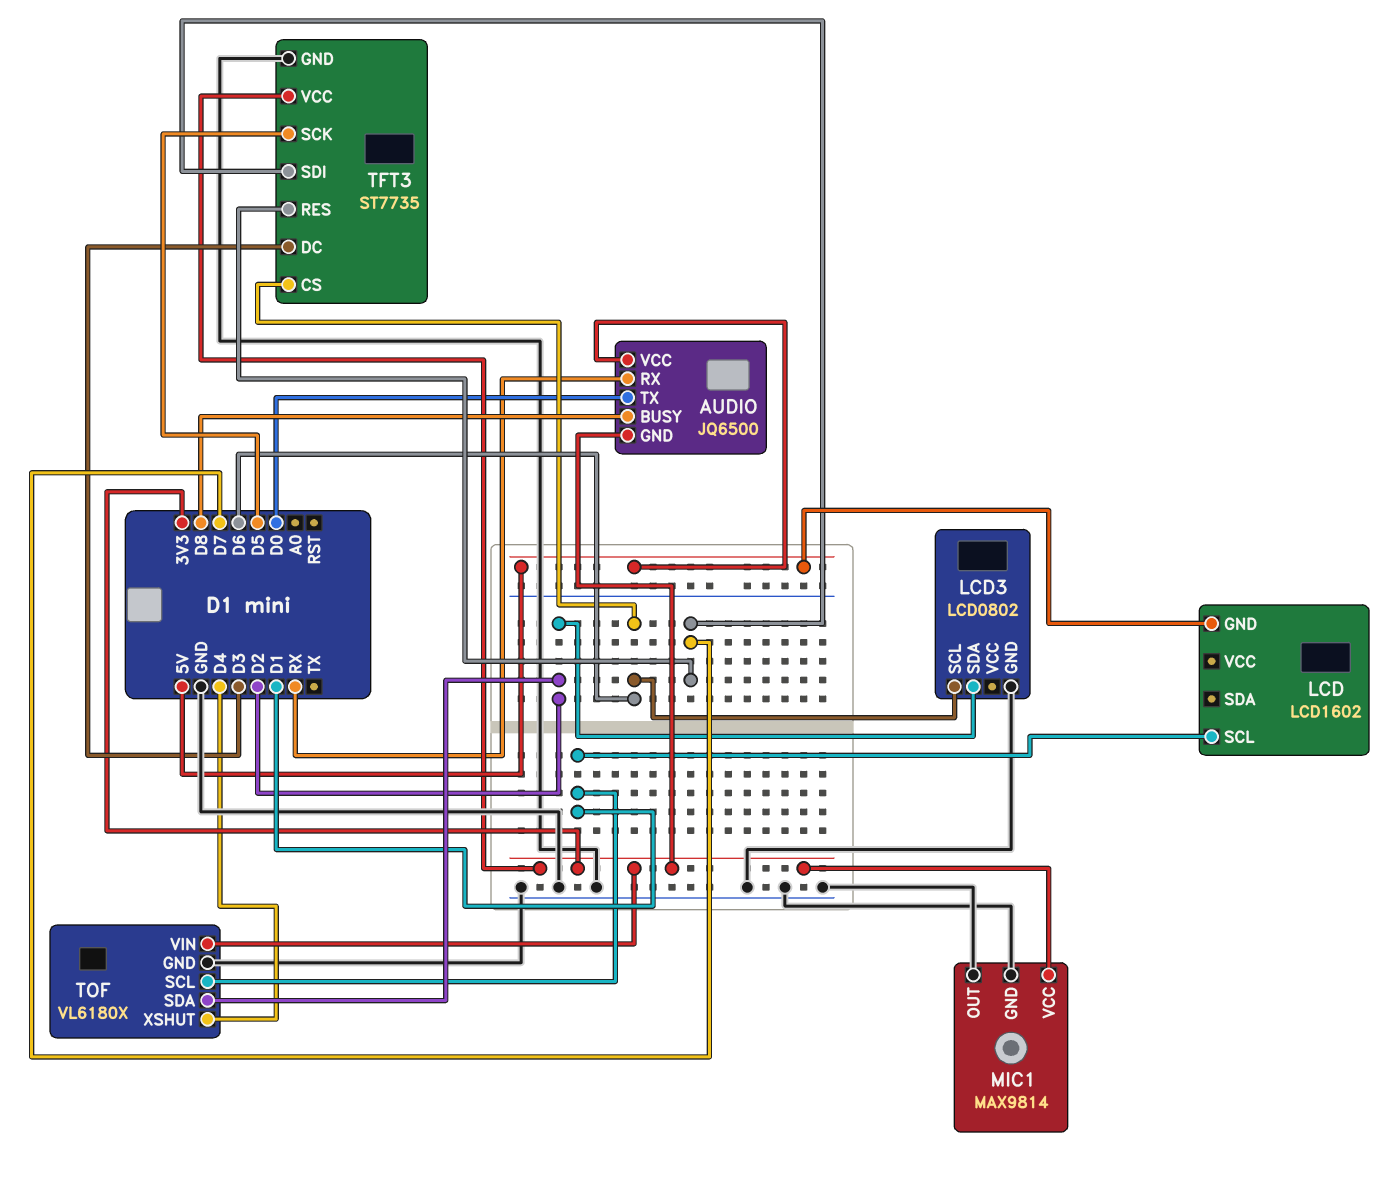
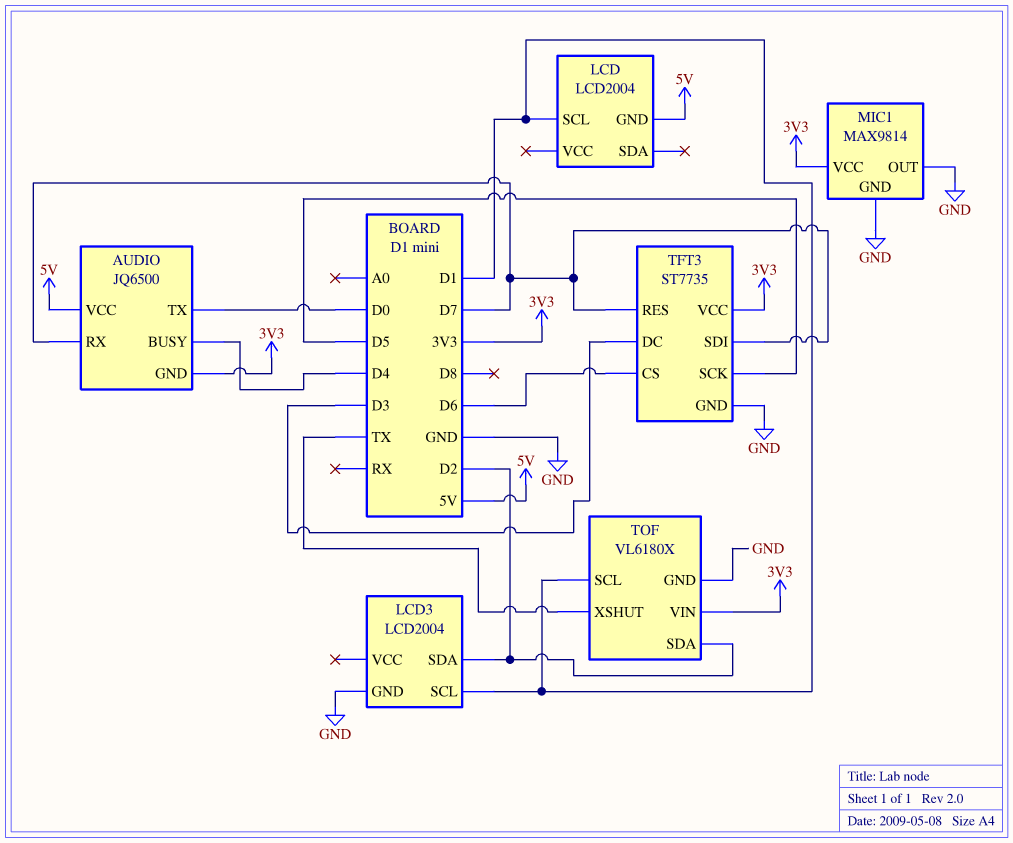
AUDIO pin BUSY: D8 -> D4
AUDIO pin RX: RX -> D7
LCD: LCD1602 -> LCD2004
LCD3: LCD0802 -> LCD2004
LCD3 pin SCL: D6 -> D1
TOF pin XSHUT: D4 -> TX

